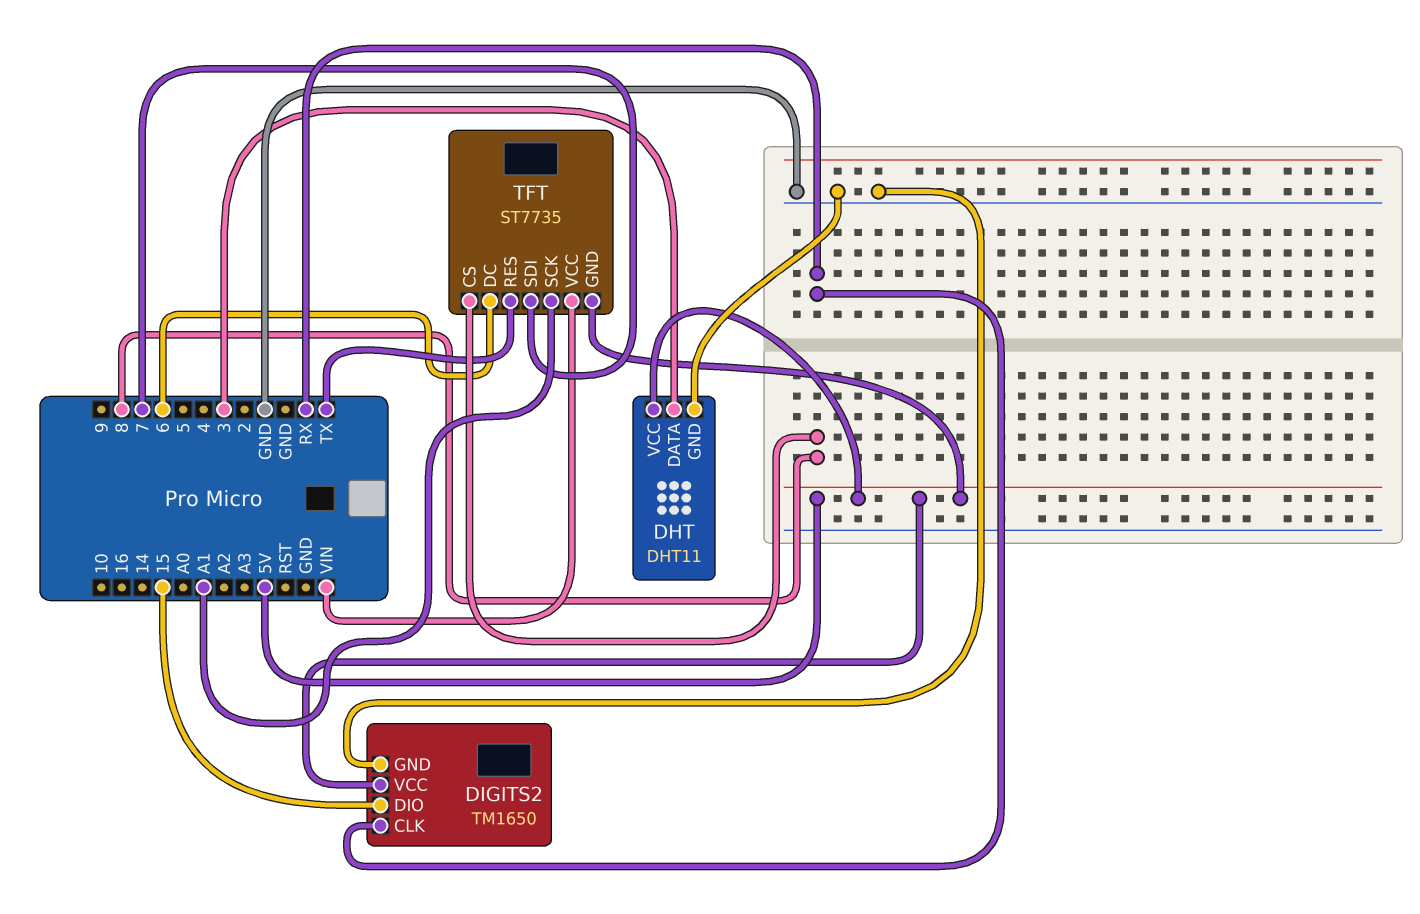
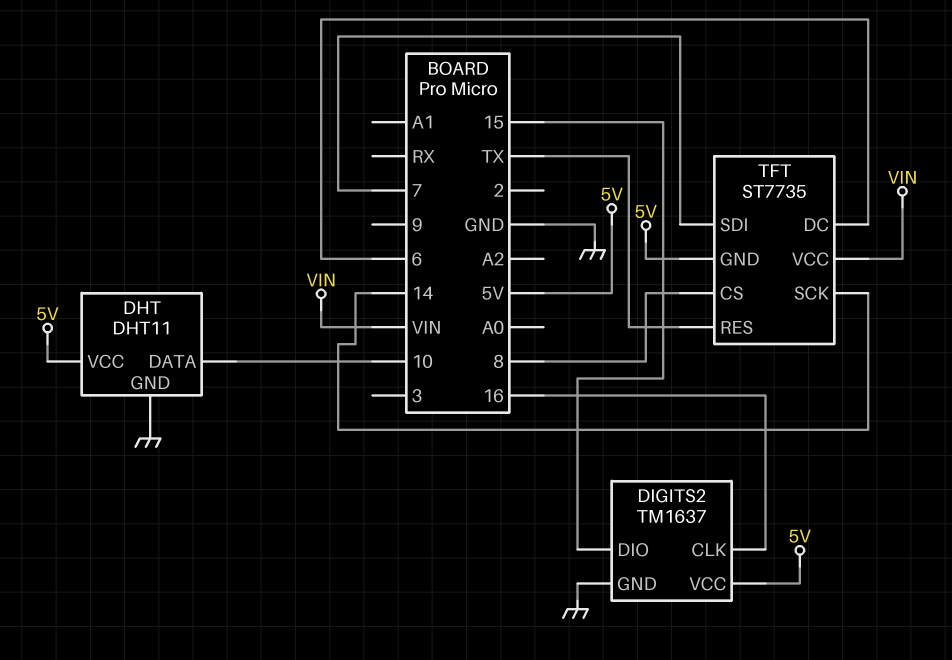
DHT pin DATA: 3 -> 10
DIGITS2: TM1650 -> TM1637
DIGITS2 pin CLK: RX -> 16
TFT pin SCK: A1 -> 14

